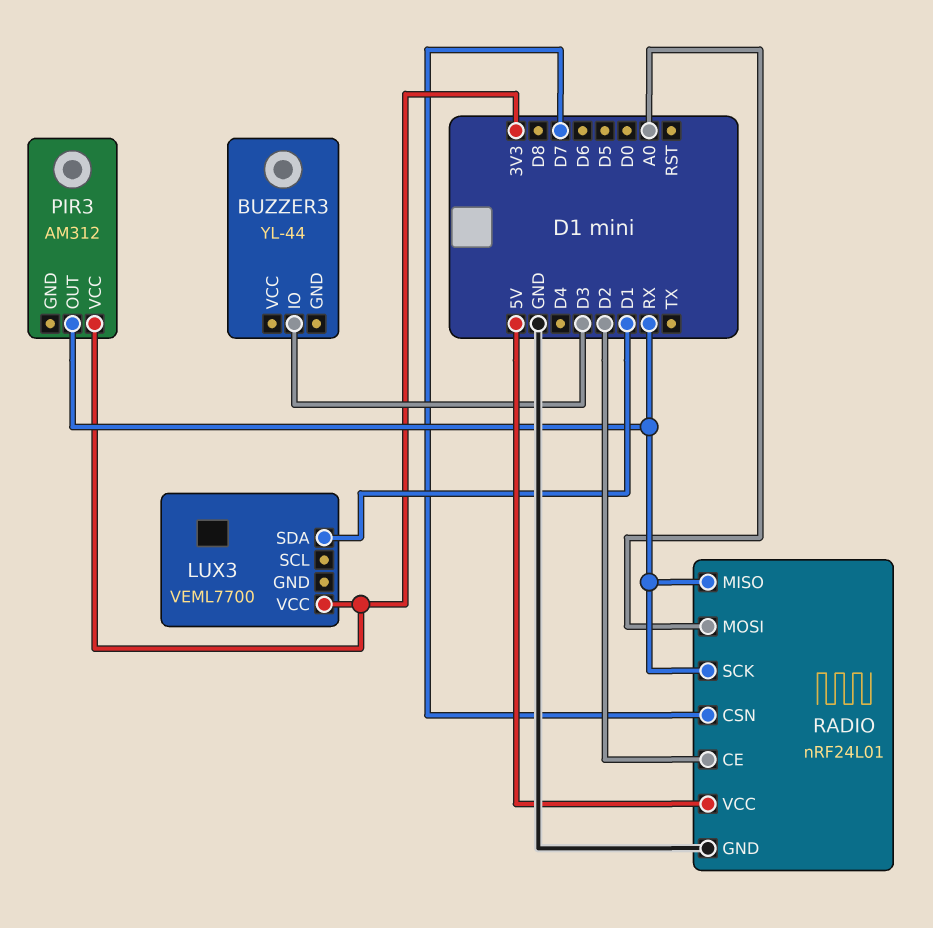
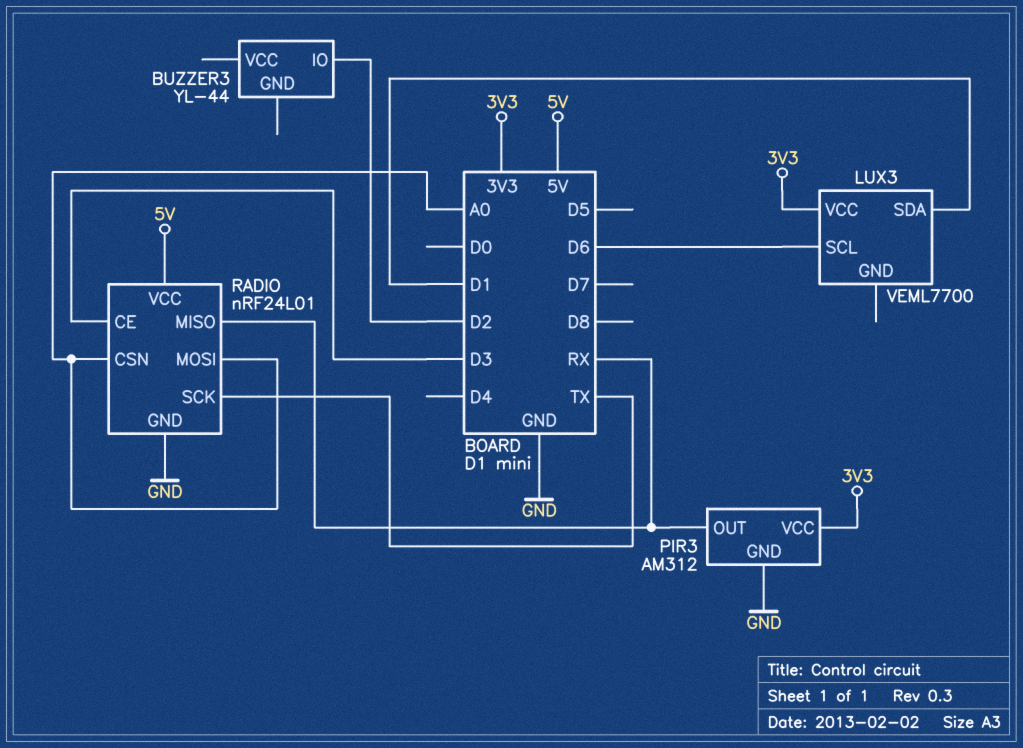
BUZZER3 pin IO: D3 -> D2
LUX3 pin SCL: none -> D6
PIR3 pin GND: none -> GND
RADIO pin CE: D2 -> D3
RADIO pin CSN: D7 -> A0
RADIO pin SCK: RX -> TX

